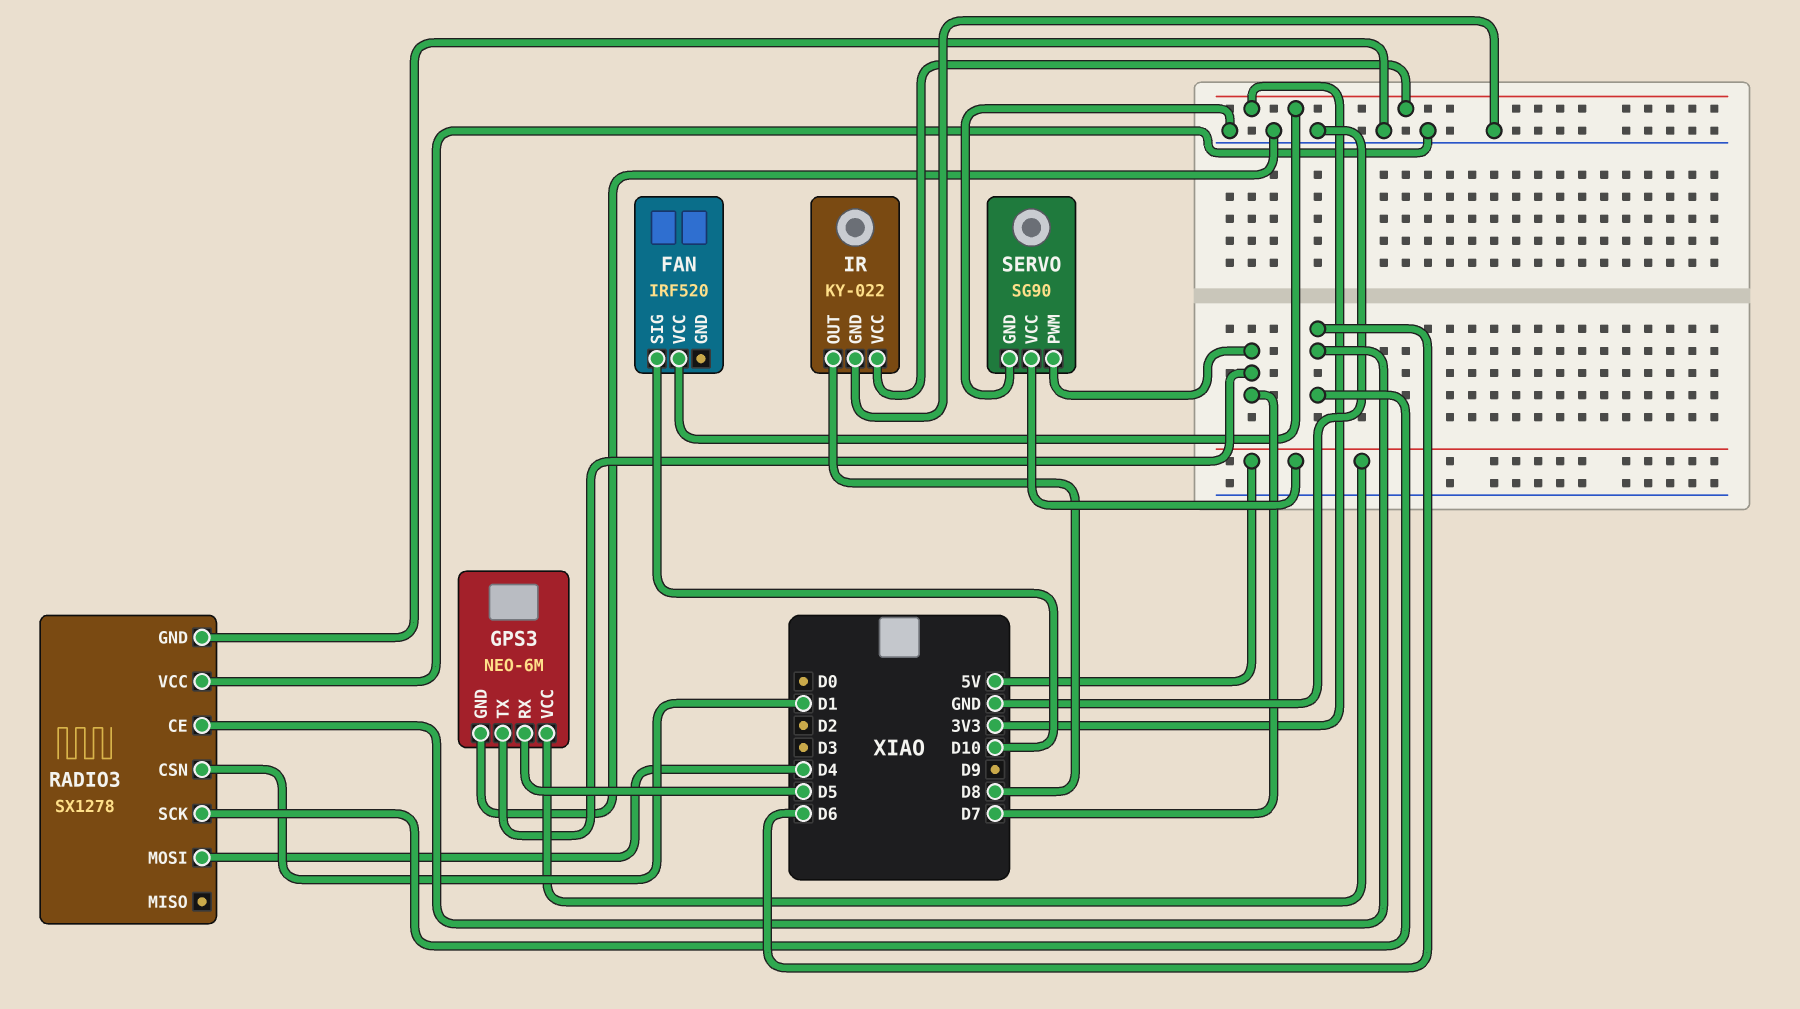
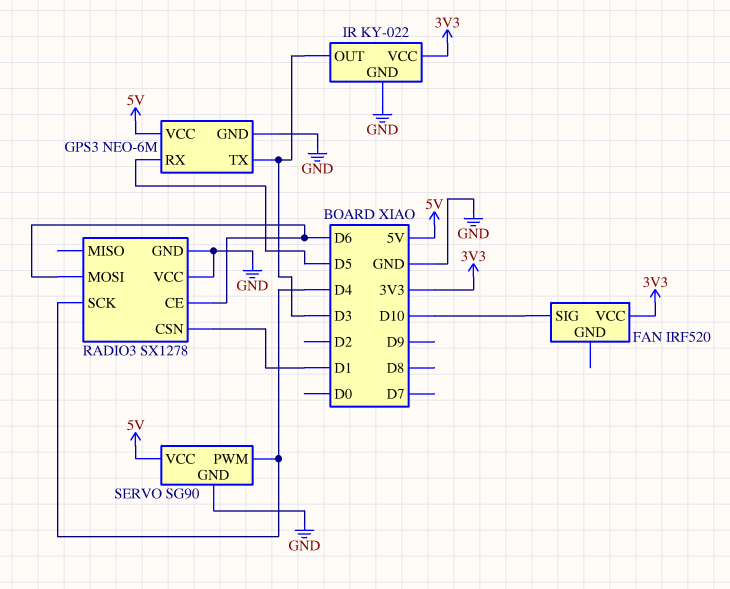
GPS3 pin TX: D7 -> D3
IR pin OUT: D8 -> D3
RADIO3 pin MOSI: D4 -> D6
RADIO3 pin SCK: D6 -> D4
SERVO pin PWM: D7 -> D4

